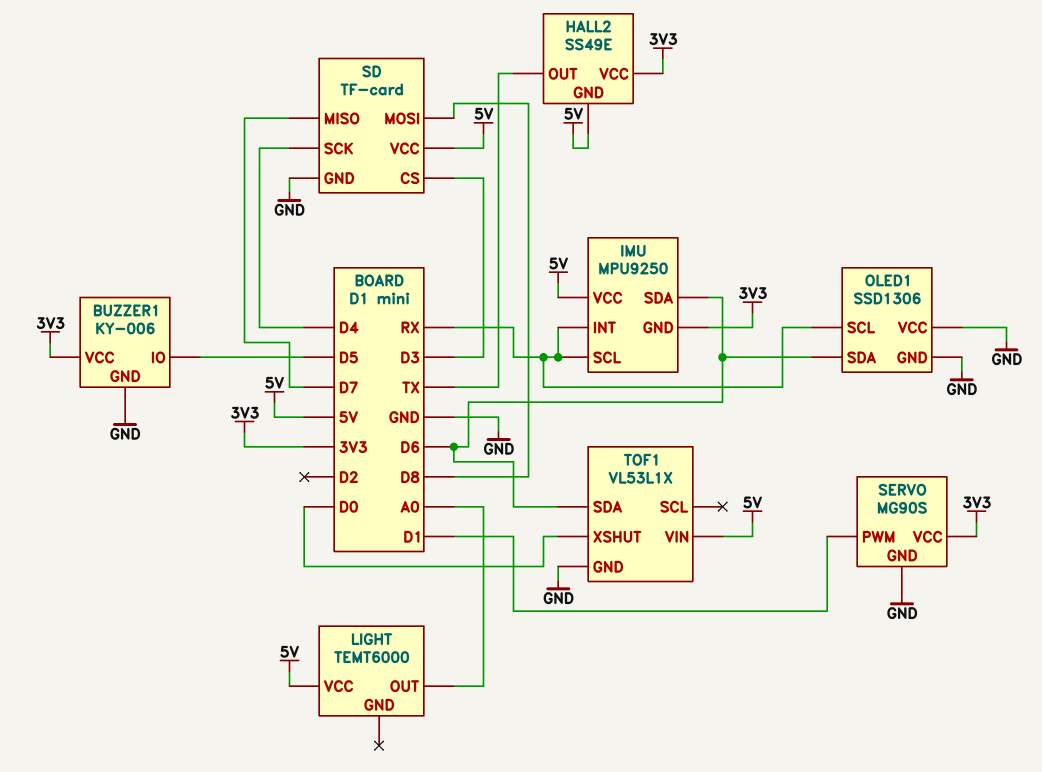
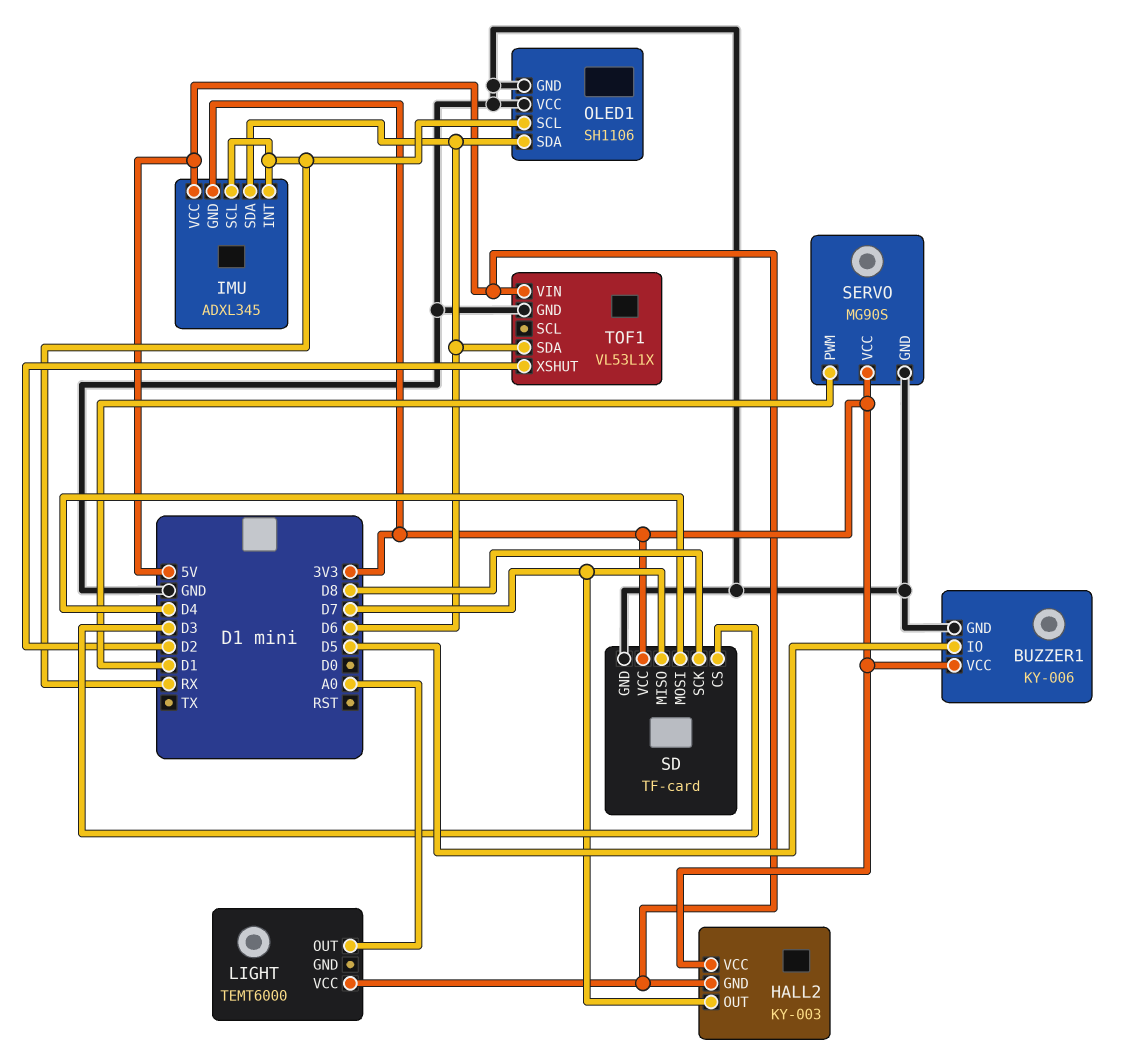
HALL2: SS49E -> KY-003
HALL2 pin OUT: TX -> D7
IMU: MPU9250 -> ADXL345
OLED1: SSD1306 -> SH1106
SD pin MOSI: D8 -> D4
SD pin SCK: D4 -> D8
SD pin VCC: 5V -> 3V3
TOF1 pin XSHUT: D0 -> D2

